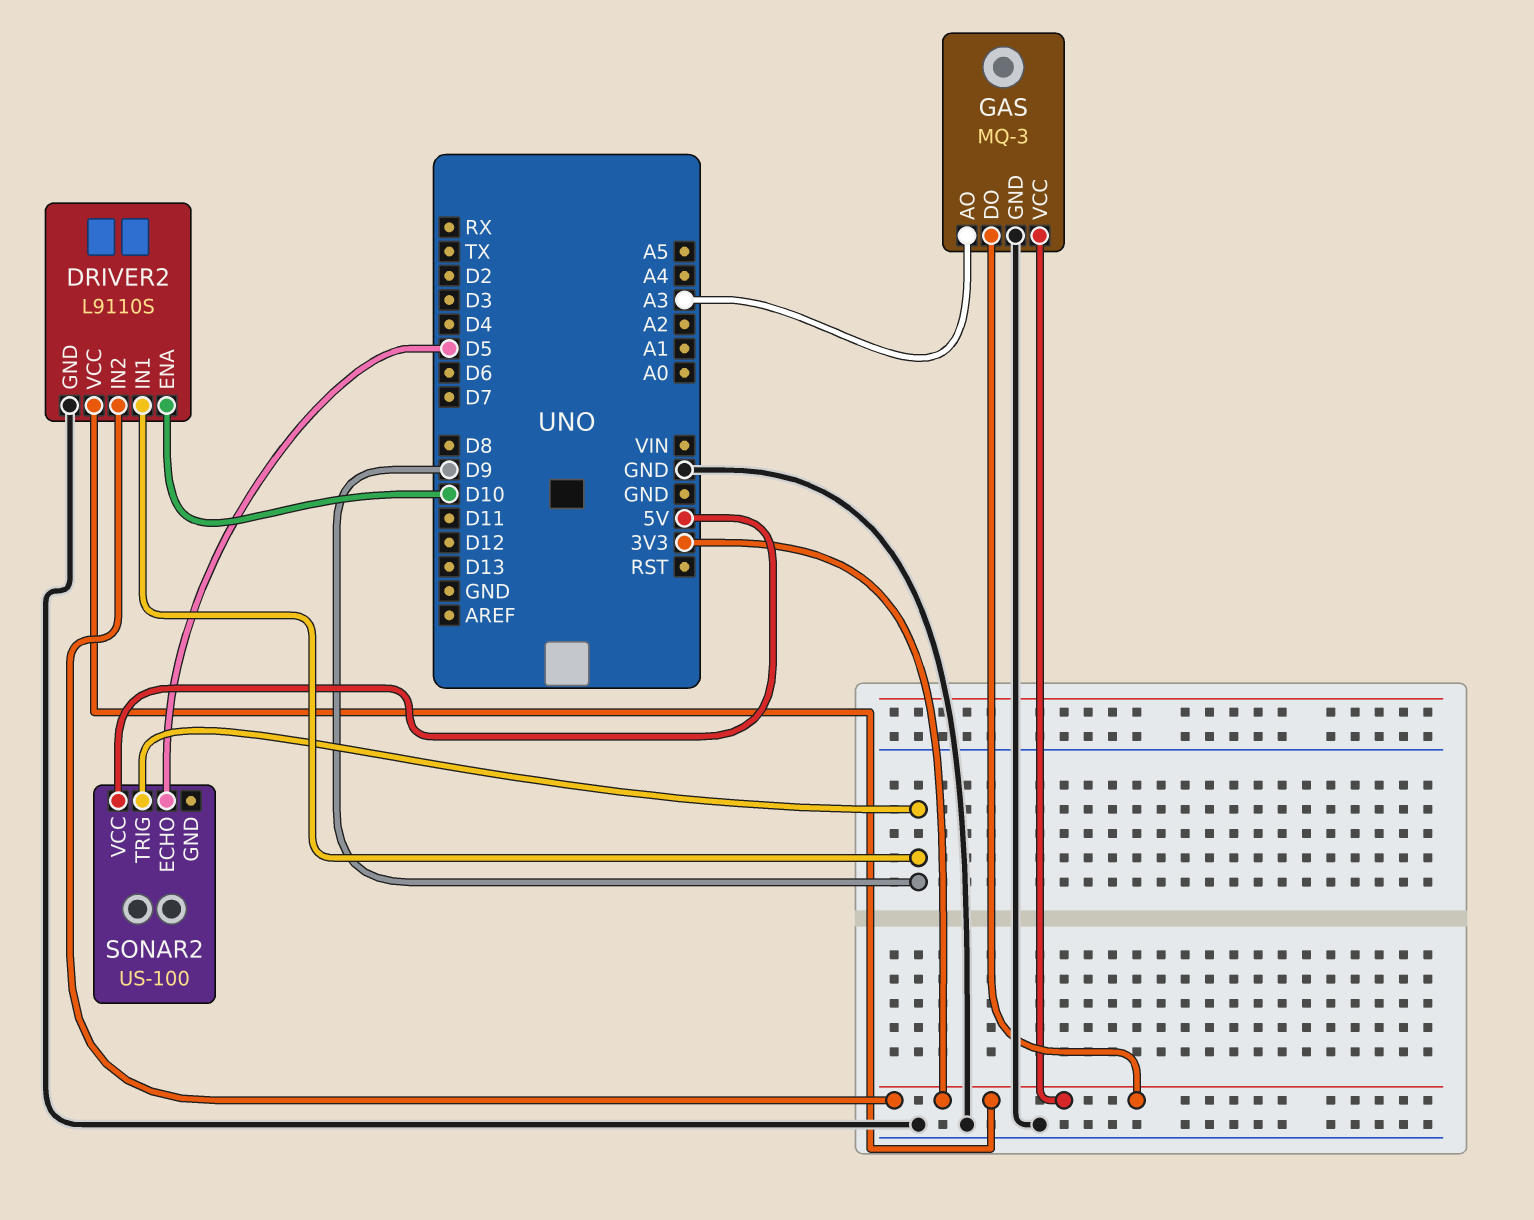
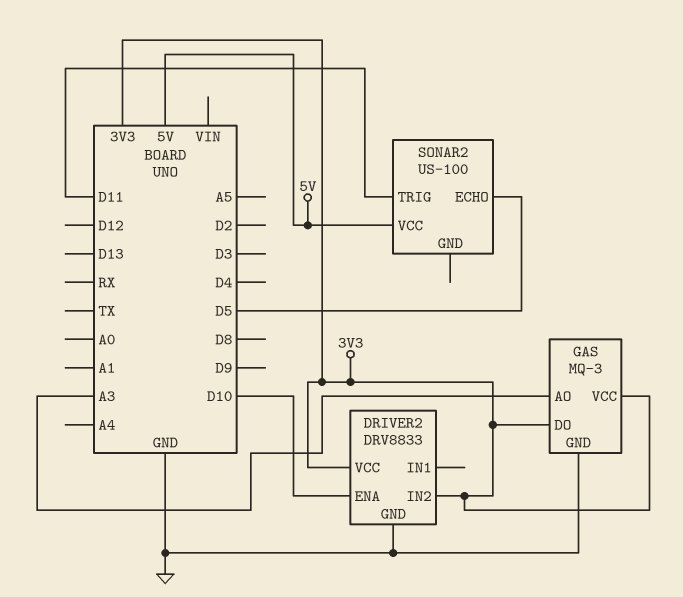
DRIVER2: L9110S -> DRV8833
DRIVER2 pin IN1: D9 -> none
SONAR2 pin TRIG: D9 -> D11

